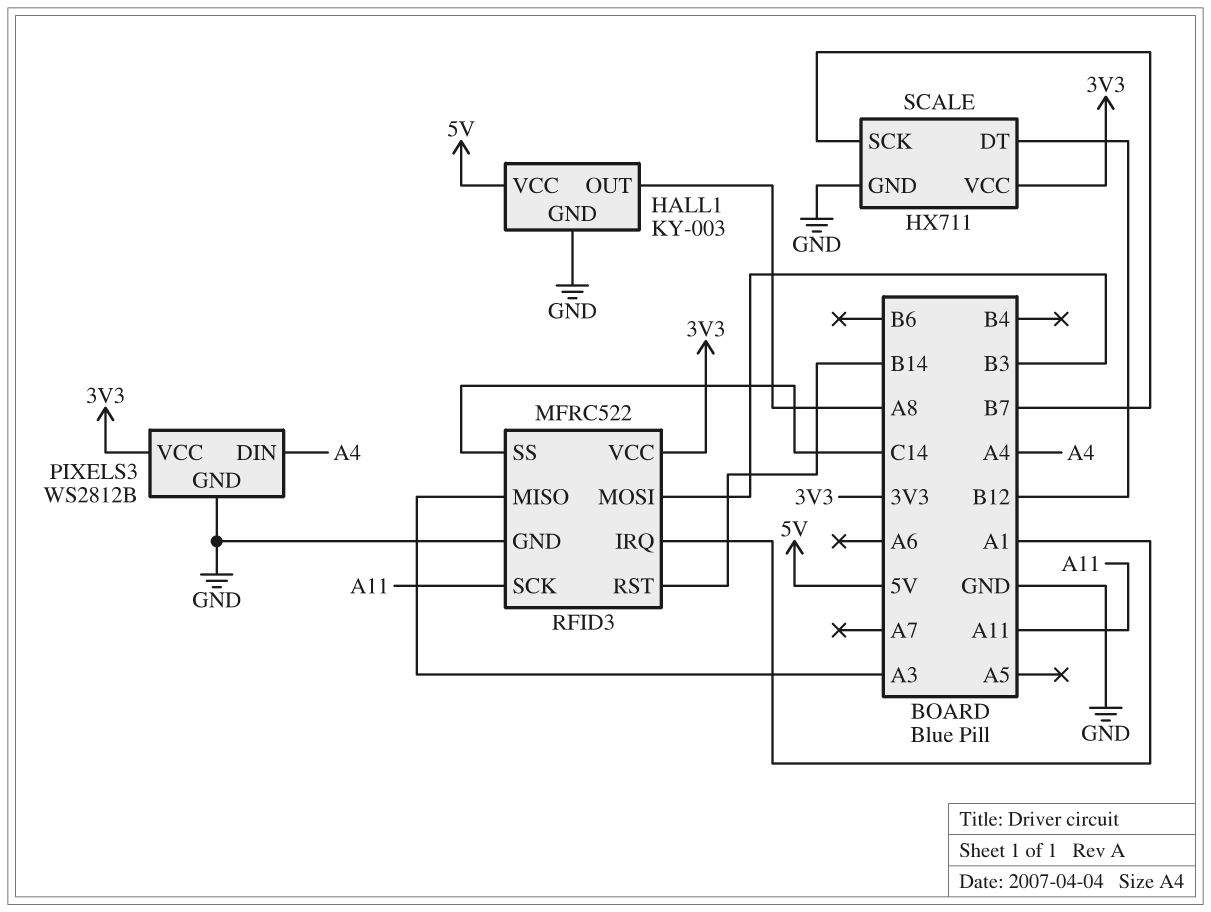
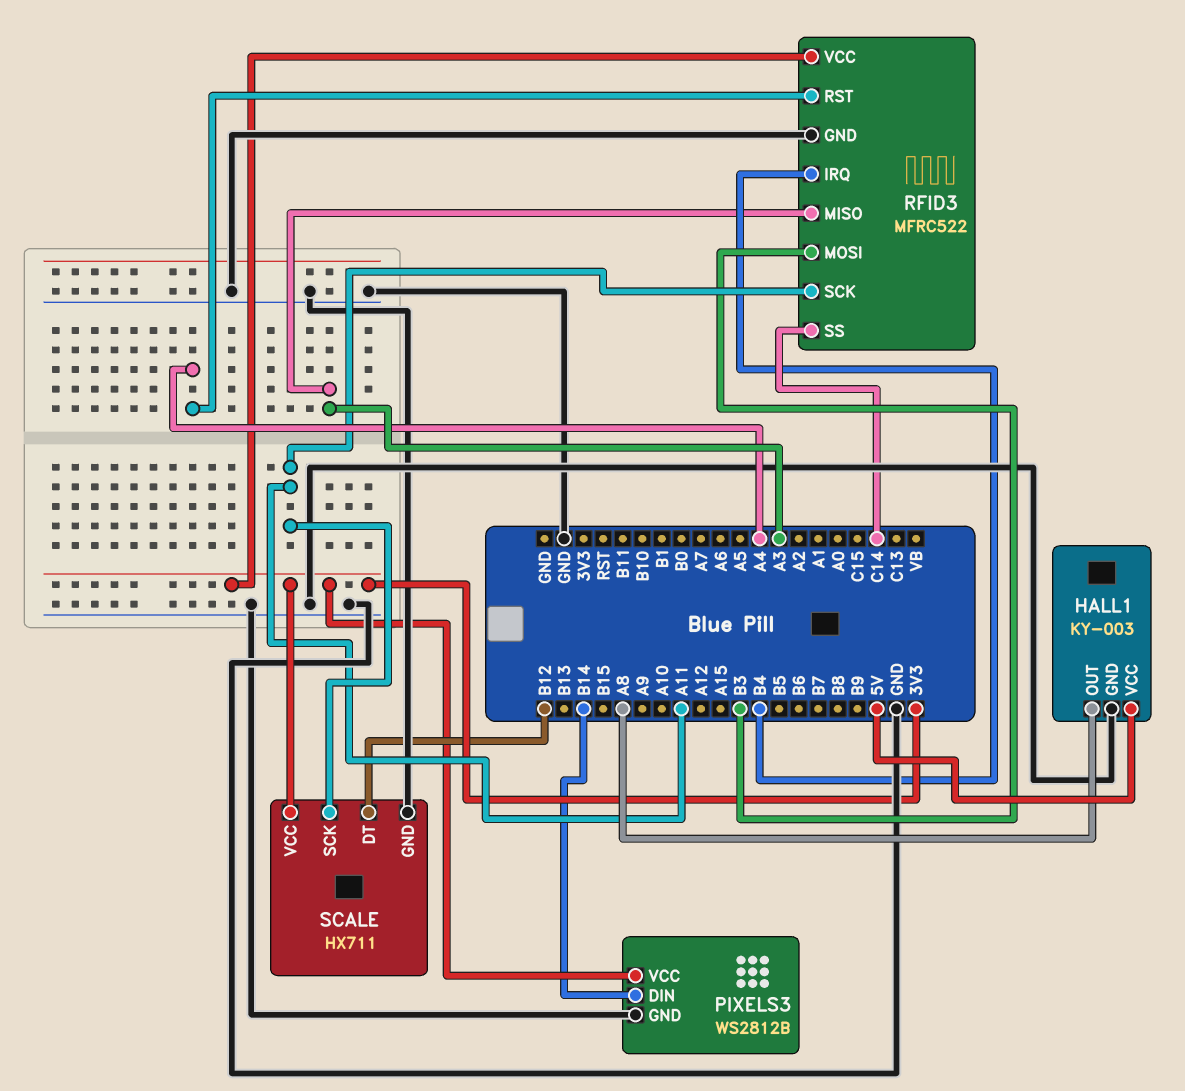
PIXELS3 pin DIN: A4 -> B14
RFID3 pin IRQ: A1 -> B4
RFID3 pin RST: B14 -> A4
SCALE pin SCK: B7 -> A11

